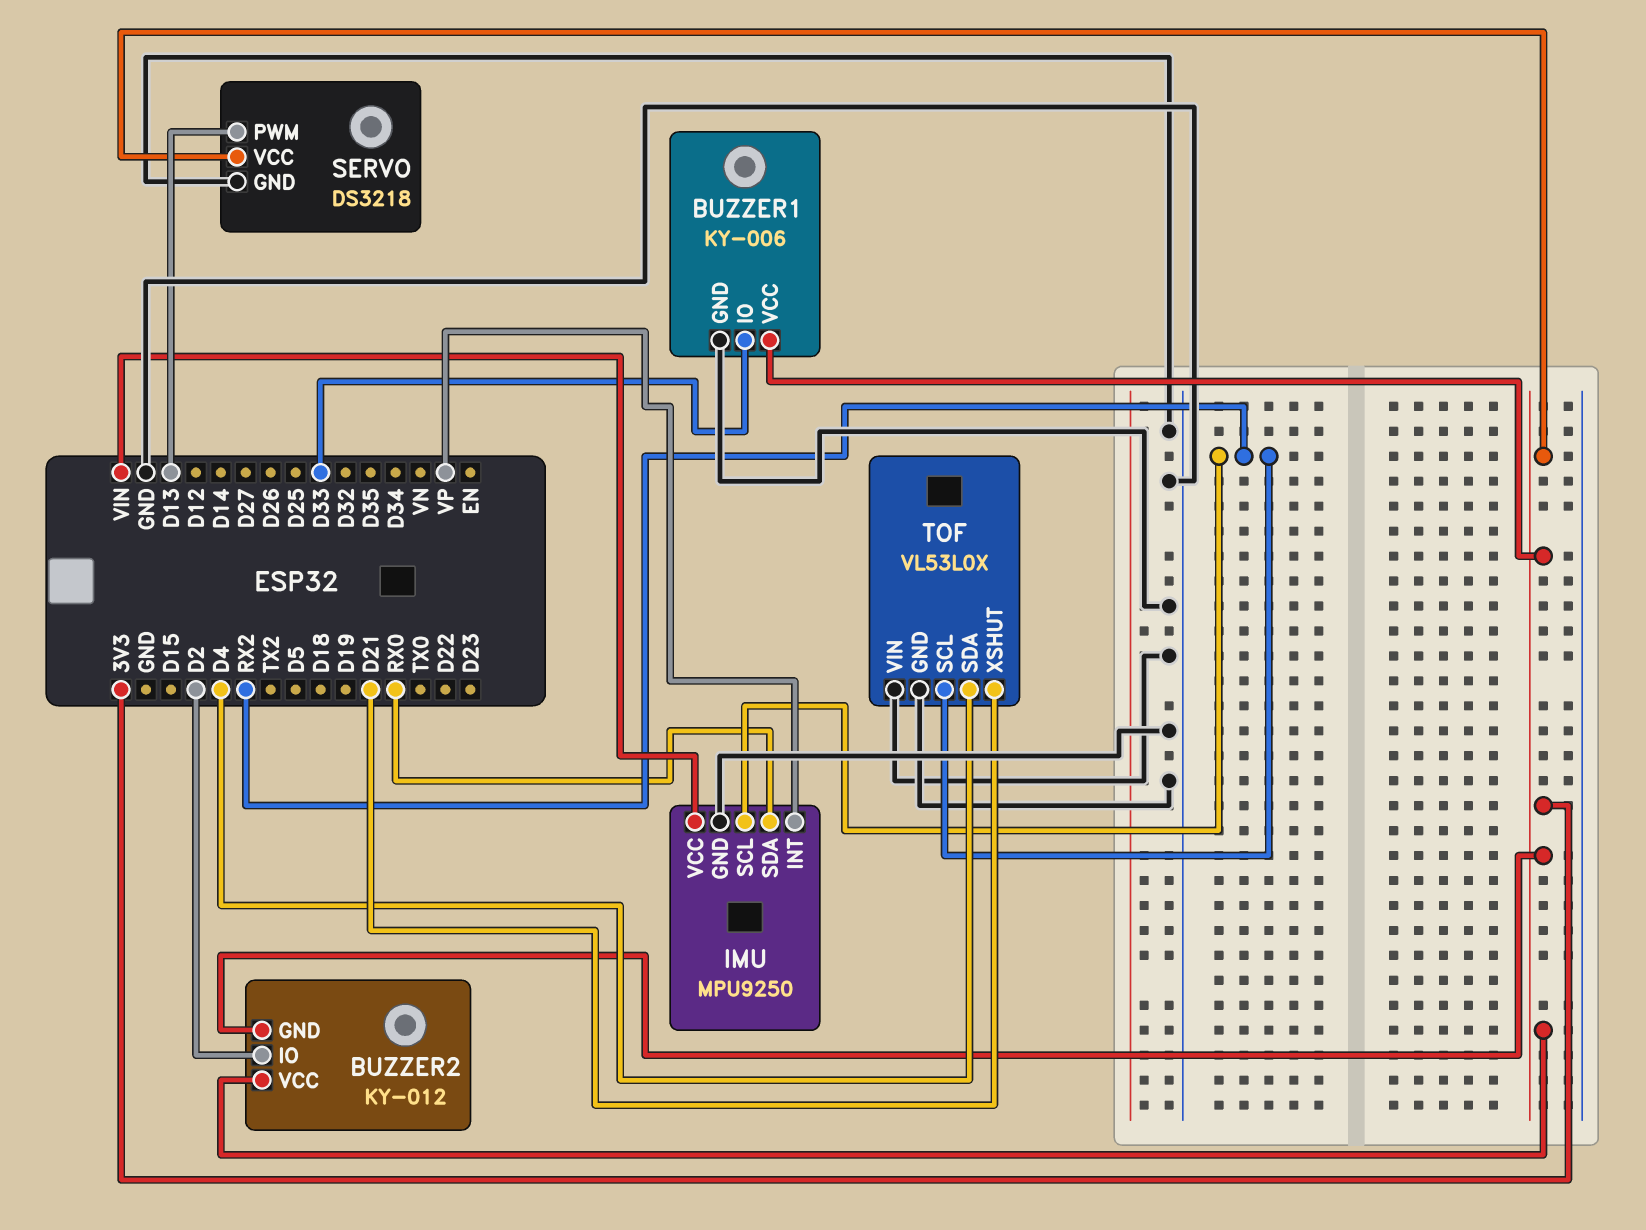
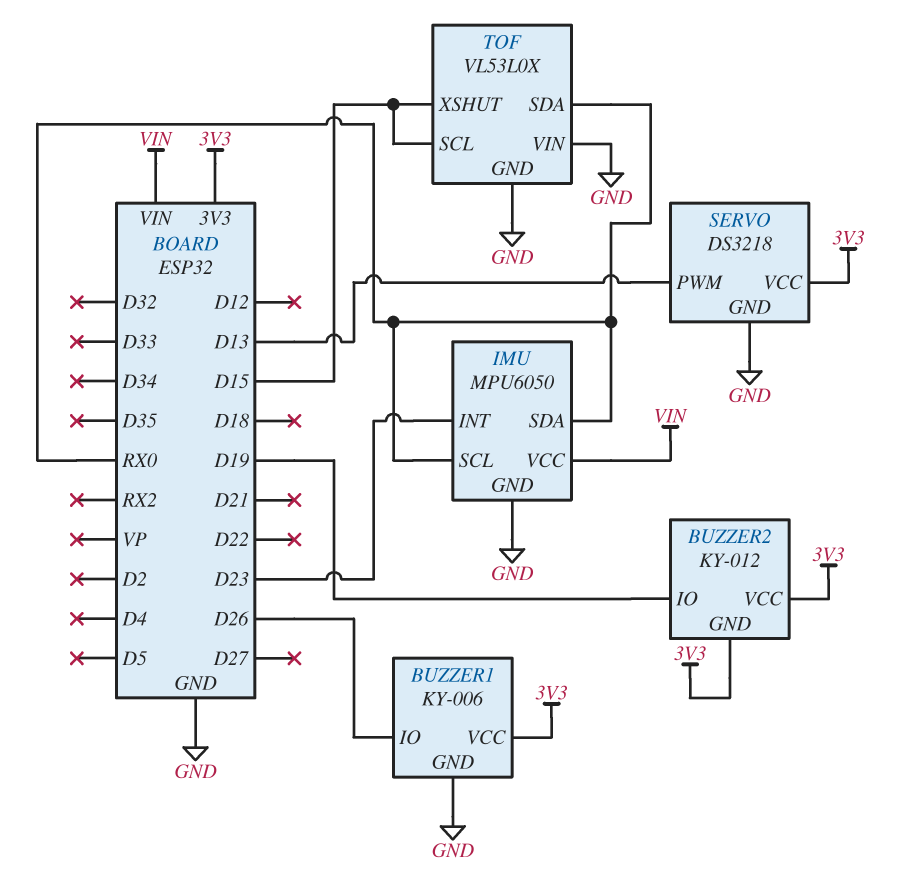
BUZZER1 pin IO: D33 -> D26
BUZZER2 pin IO: D2 -> D19
IMU: MPU9250 -> MPU6050
IMU pin INT: VP -> D23
IMU pin SCL: RX2 -> RX0
TOF pin SCL: RX2 -> D15
TOF pin SDA: D4 -> RX0
TOF pin XSHUT: D21 -> D15

